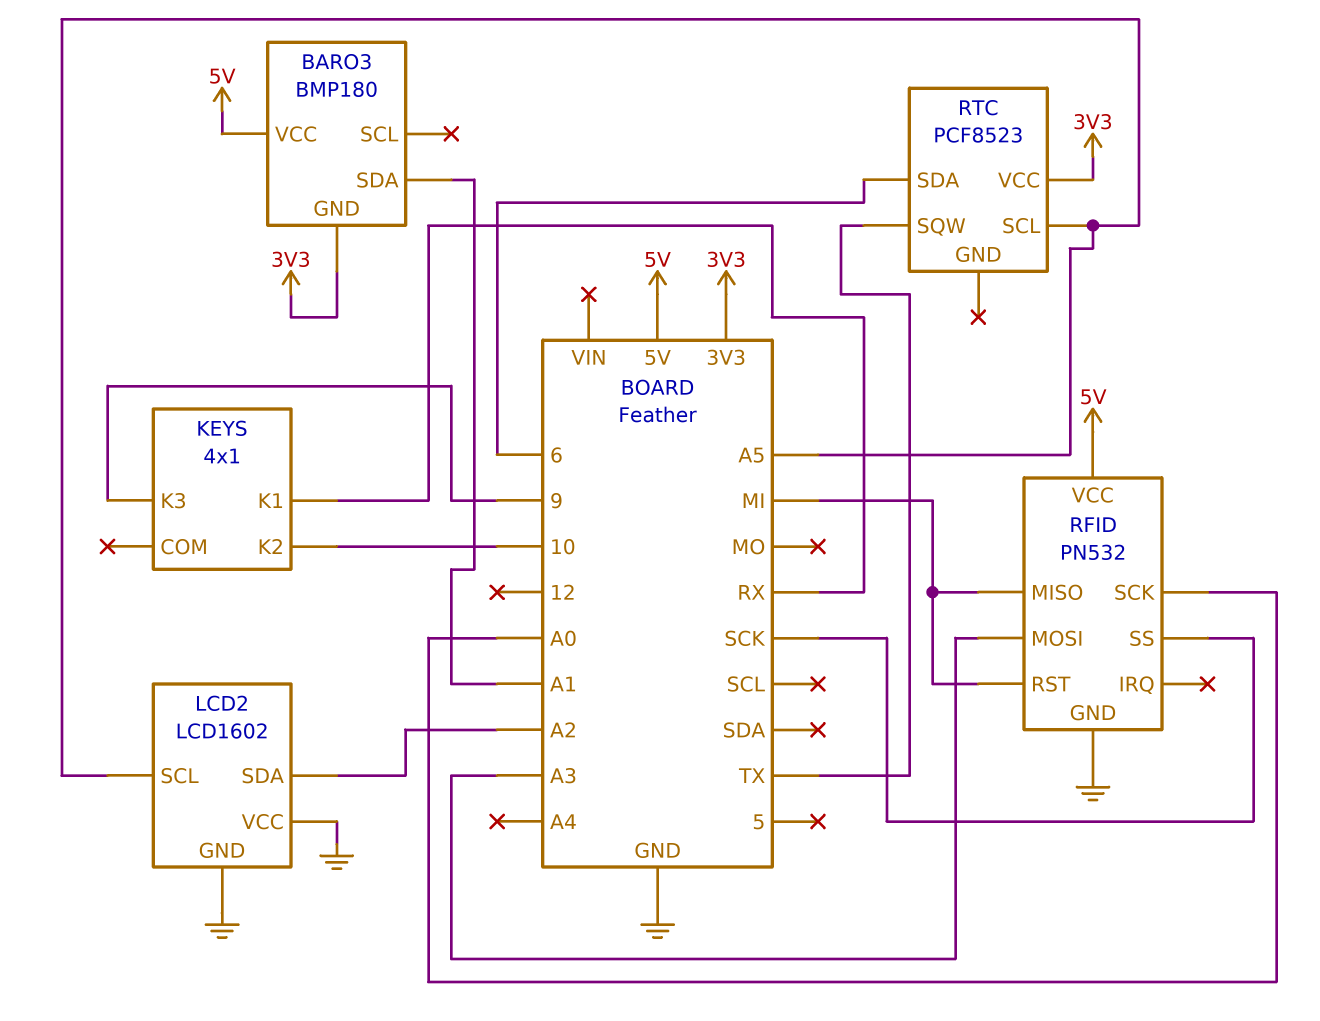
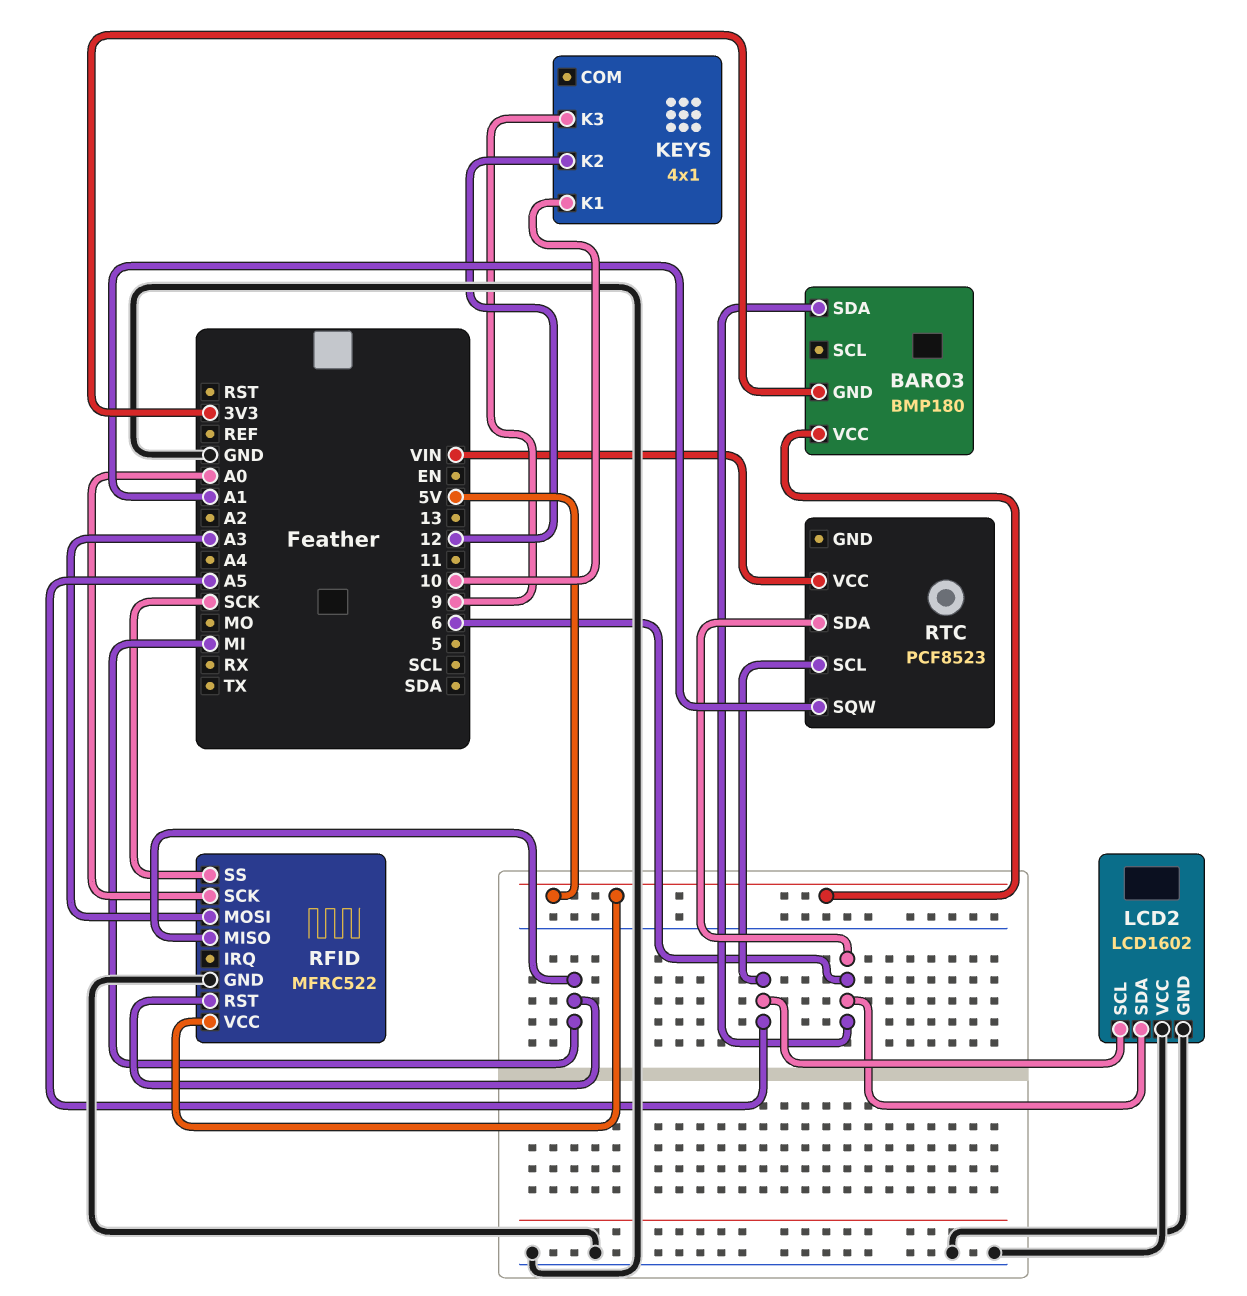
BARO3 pin SDA: A1 -> 6
KEYS pin K1: RX -> 10
KEYS pin K2: 10 -> 12
LCD2 pin SDA: A2 -> 6
RFID: PN532 -> MFRC522
RTC pin SQW: TX -> A1
RTC pin VCC: 3V3 -> VIN

